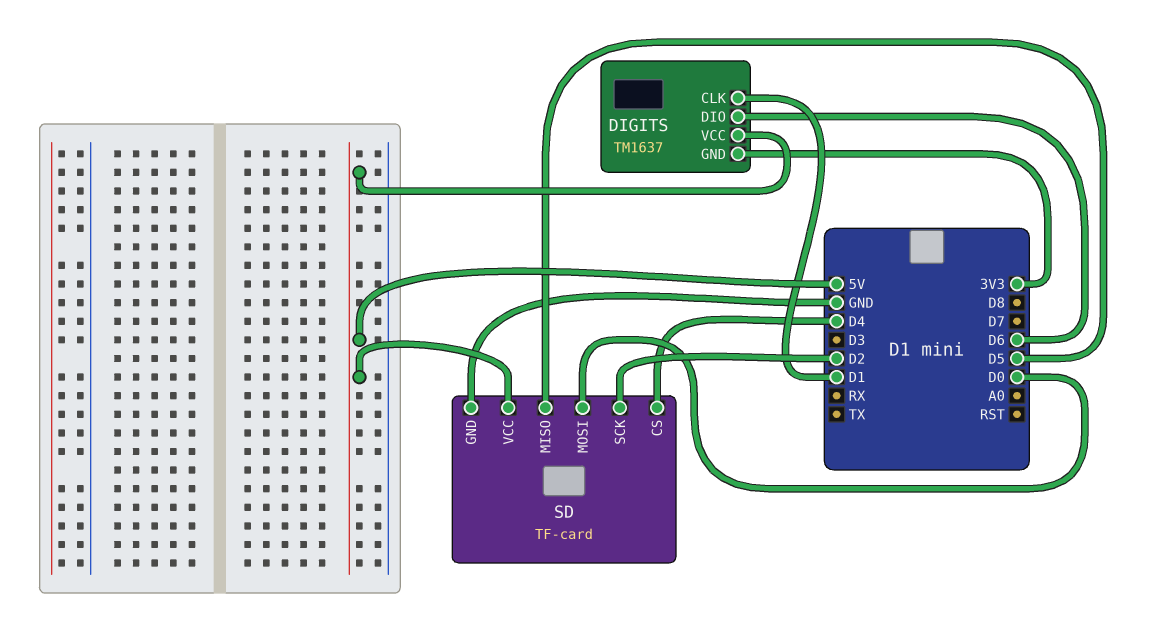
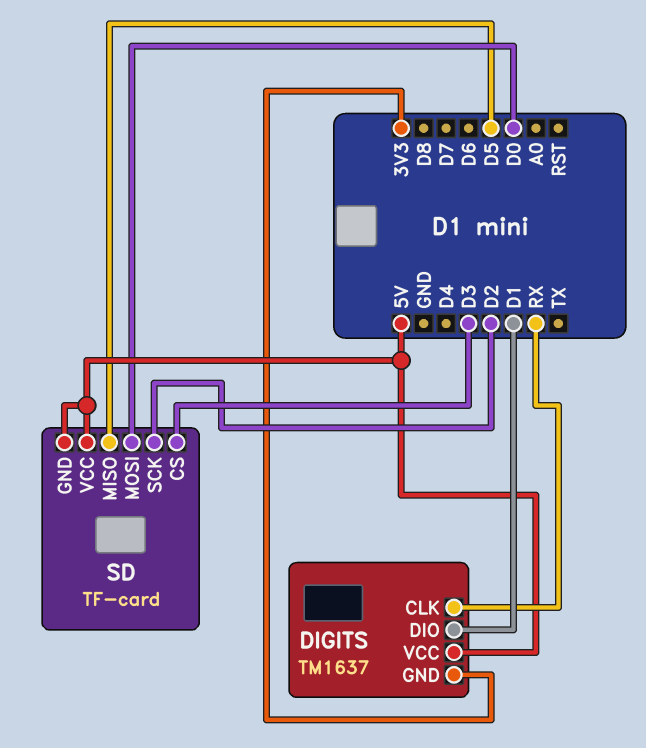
DIGITS pin CLK: D1 -> RX
DIGITS pin DIO: D6 -> D1
SD pin CS: D4 -> D3
SD pin GND: GND -> 5V

